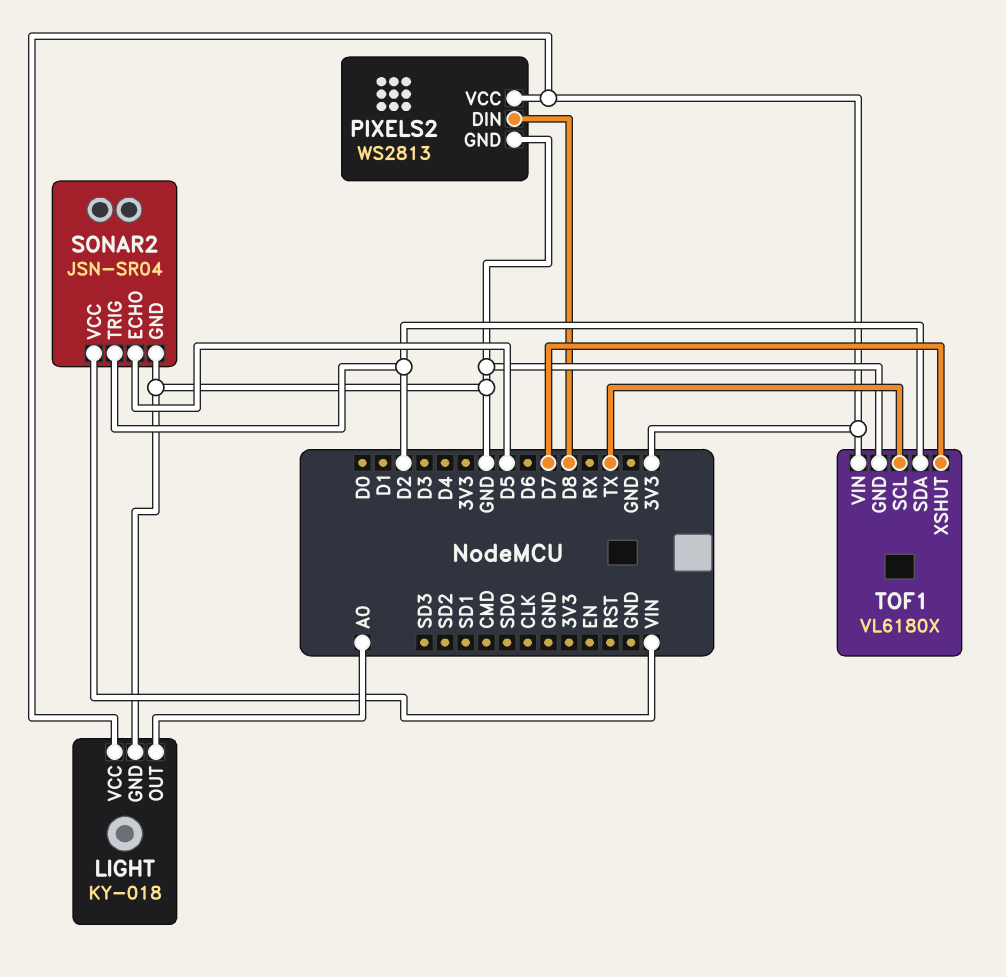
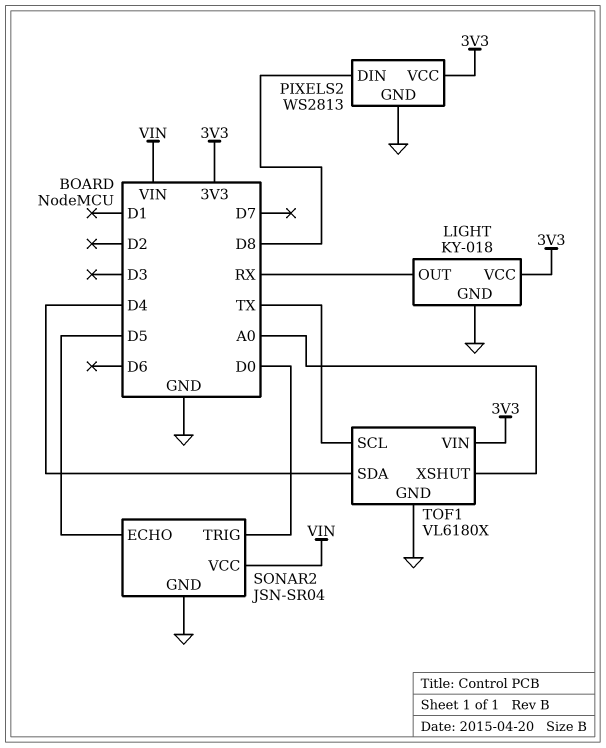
LIGHT pin OUT: A0 -> RX
SONAR2 pin TRIG: D2 -> D0
TOF1 pin SDA: D2 -> D4
TOF1 pin XSHUT: D7 -> A0

